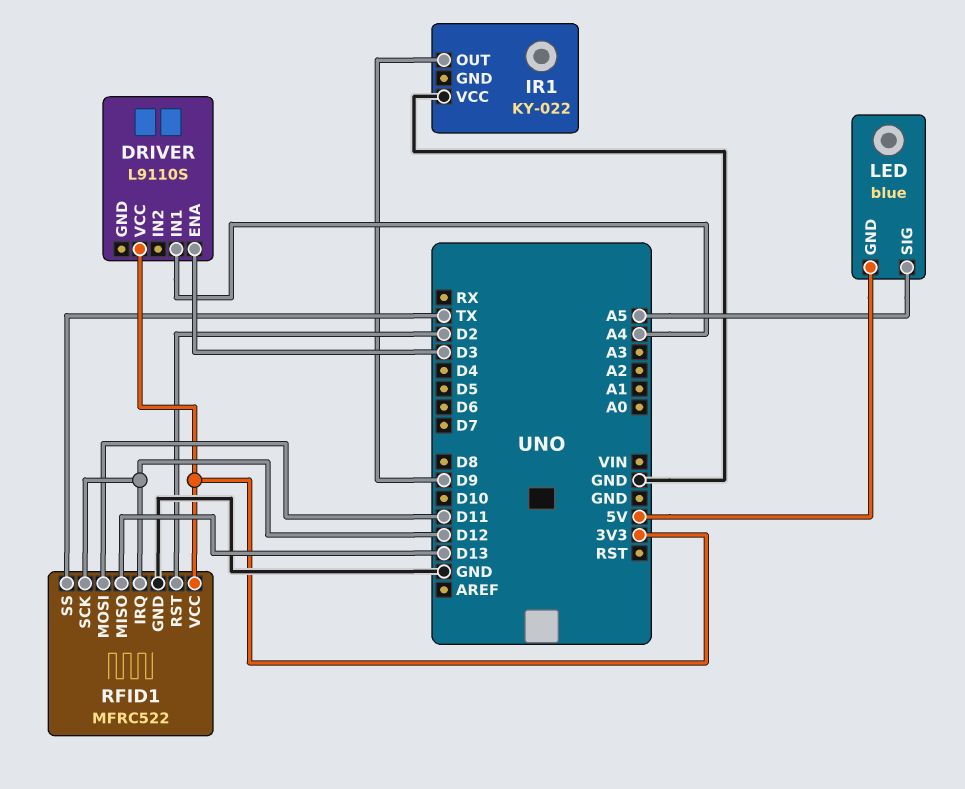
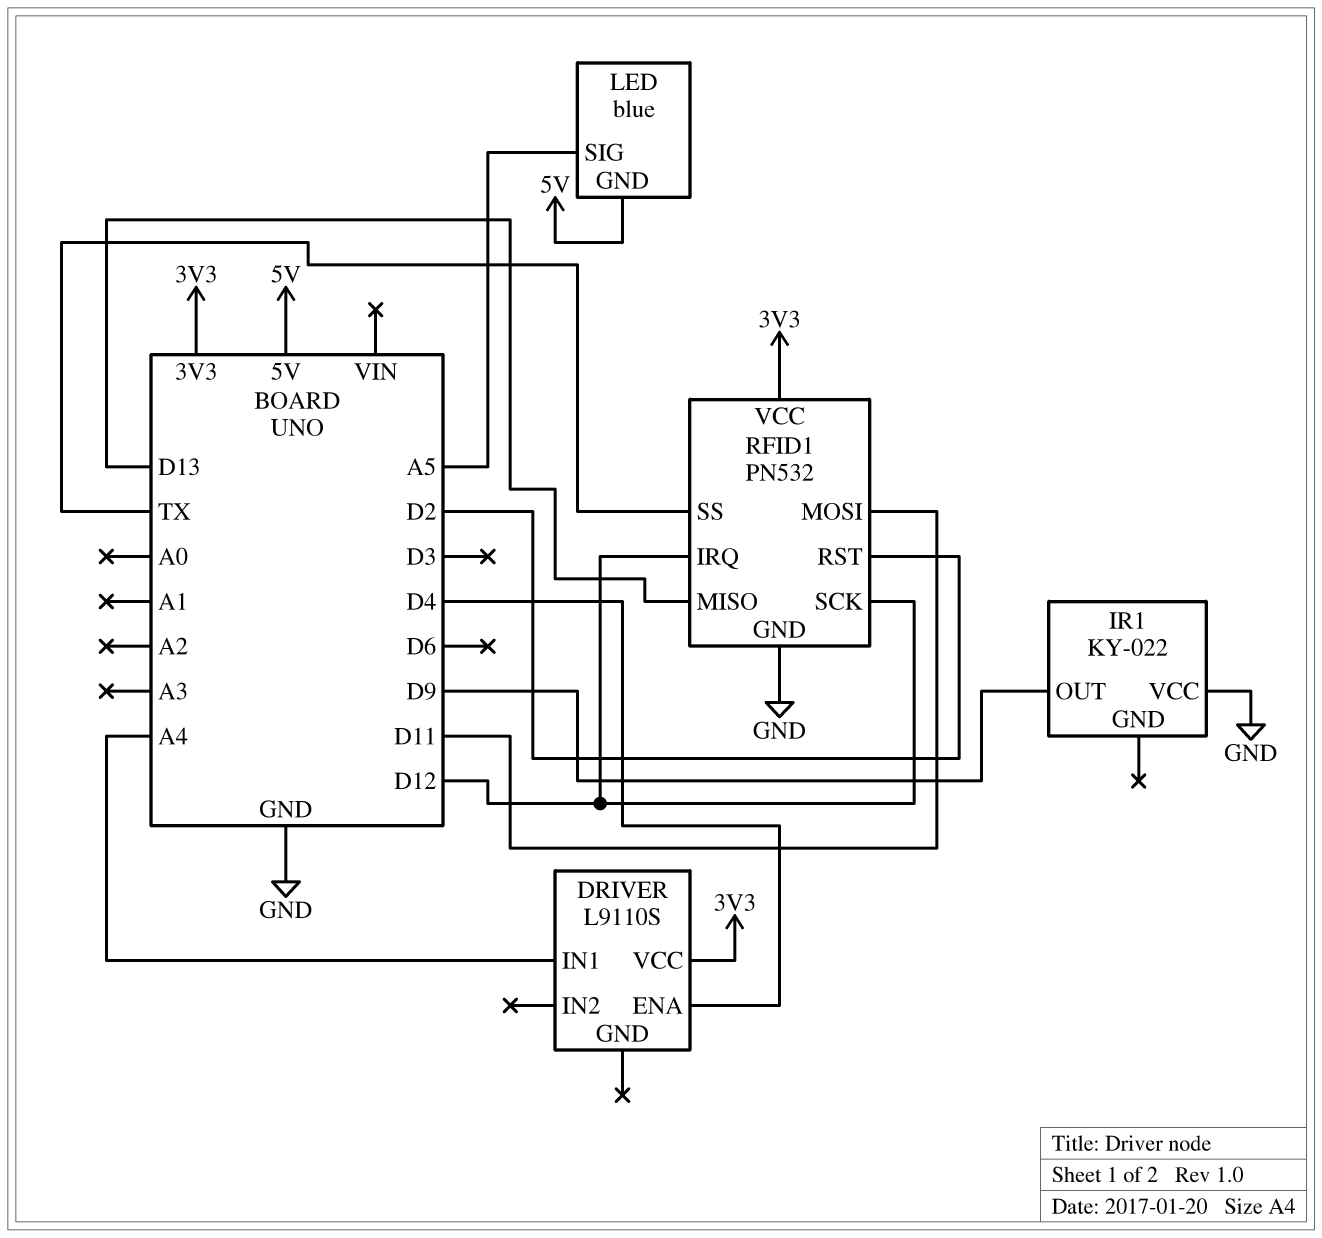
DRIVER pin ENA: D3 -> D4
RFID1: MFRC522 -> PN532

